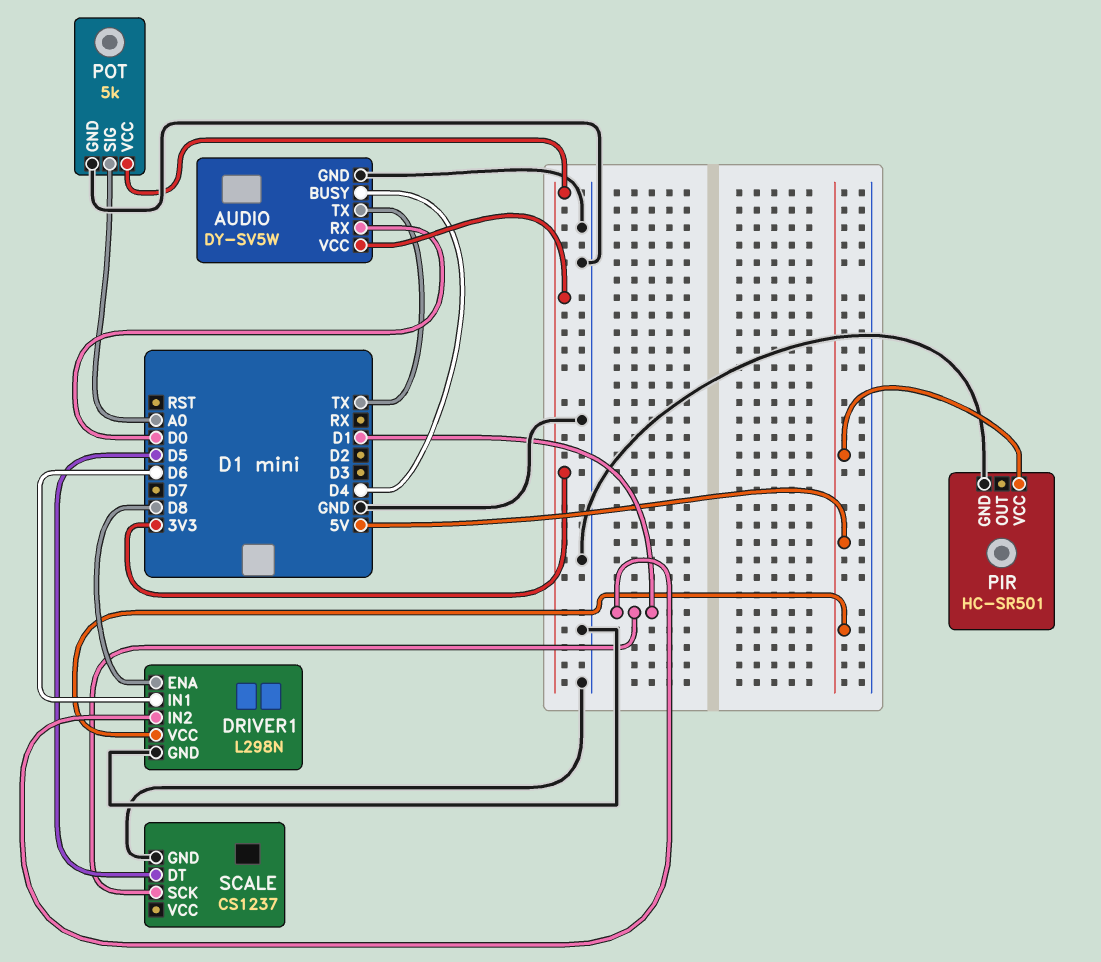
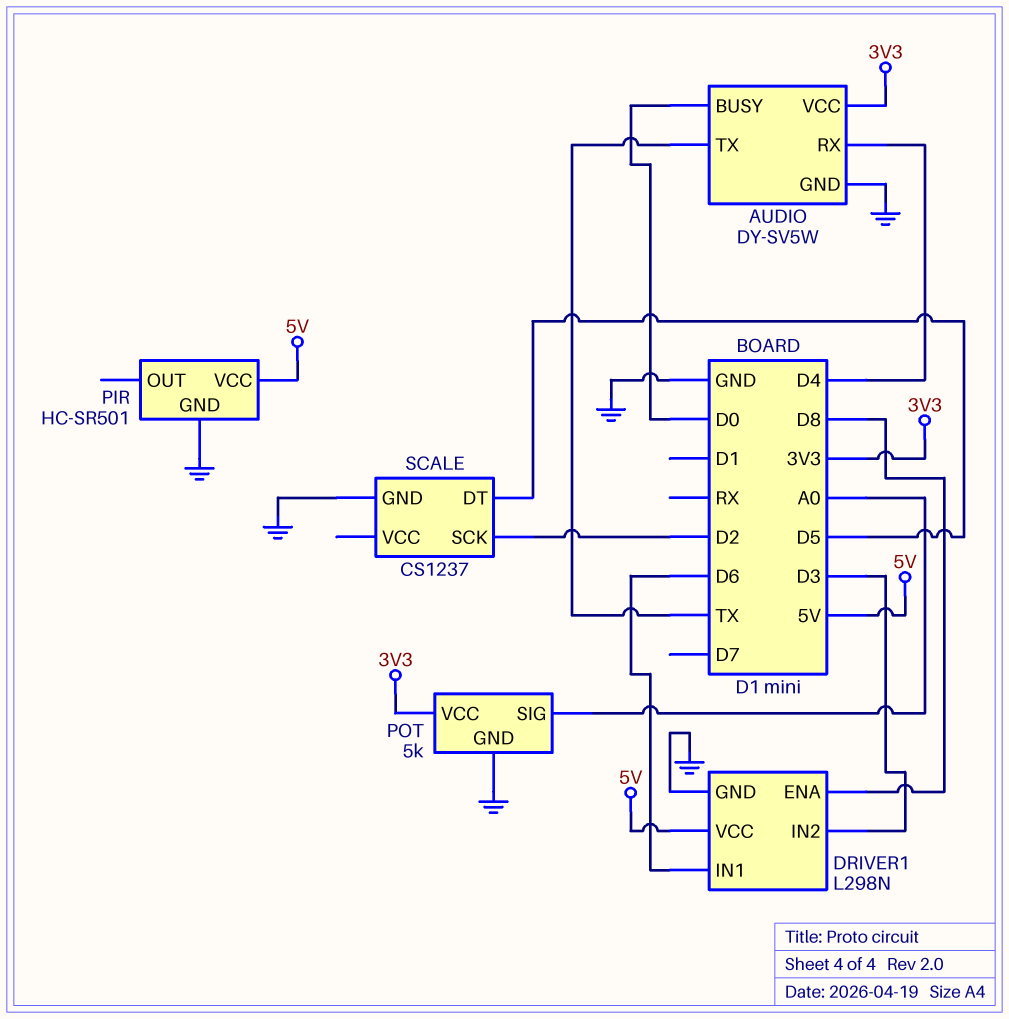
AUDIO pin BUSY: D4 -> D0
AUDIO pin RX: D0 -> D4
DRIVER1 pin IN2: D1 -> D3
SCALE pin SCK: D1 -> D2

